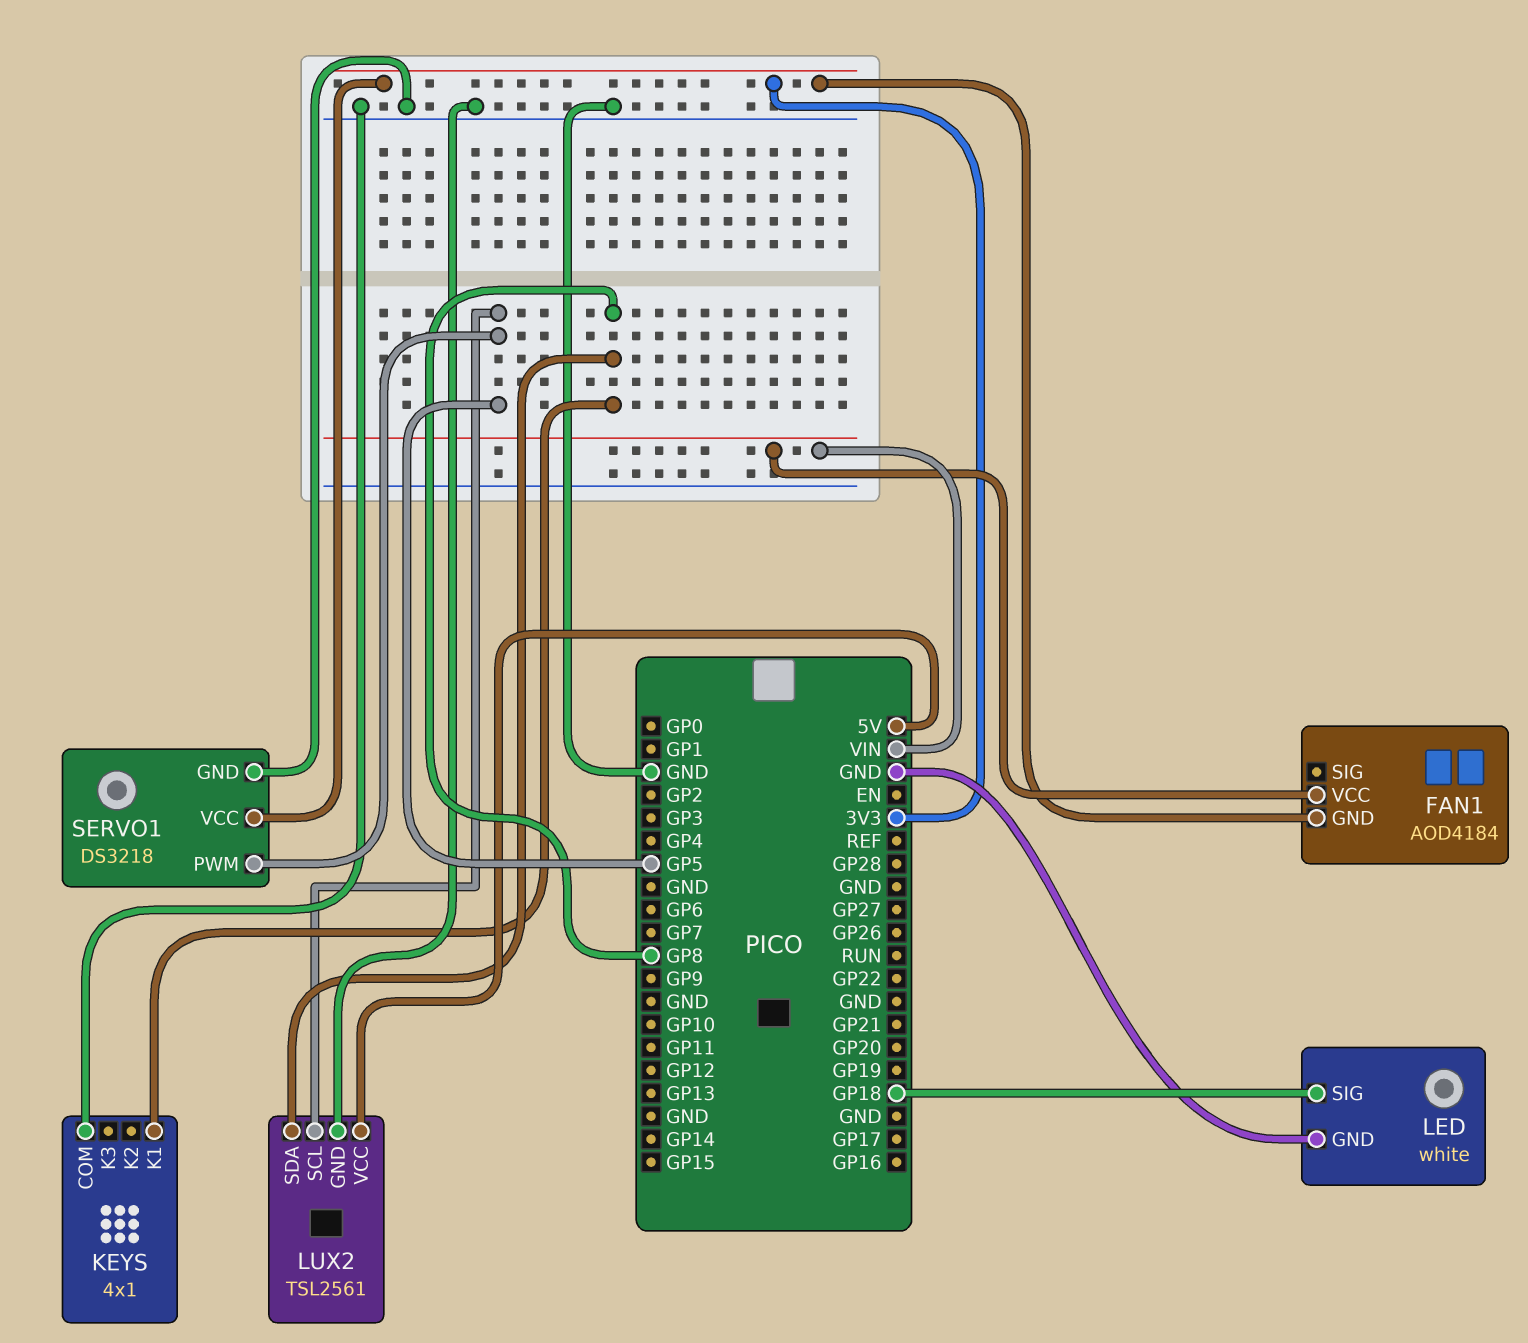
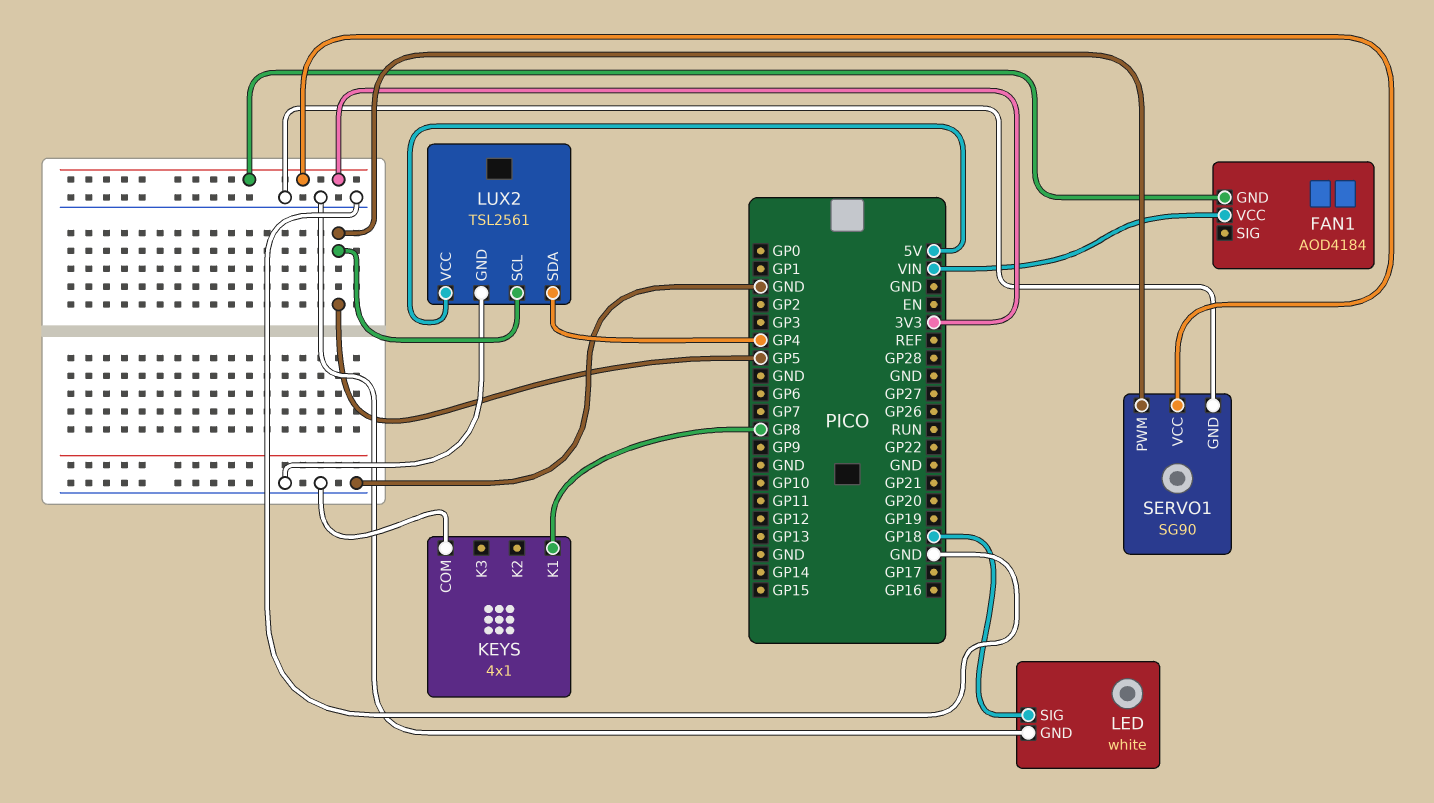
LUX2 pin SDA: GP8 -> GP4
SERVO1: DS3218 -> SG90

